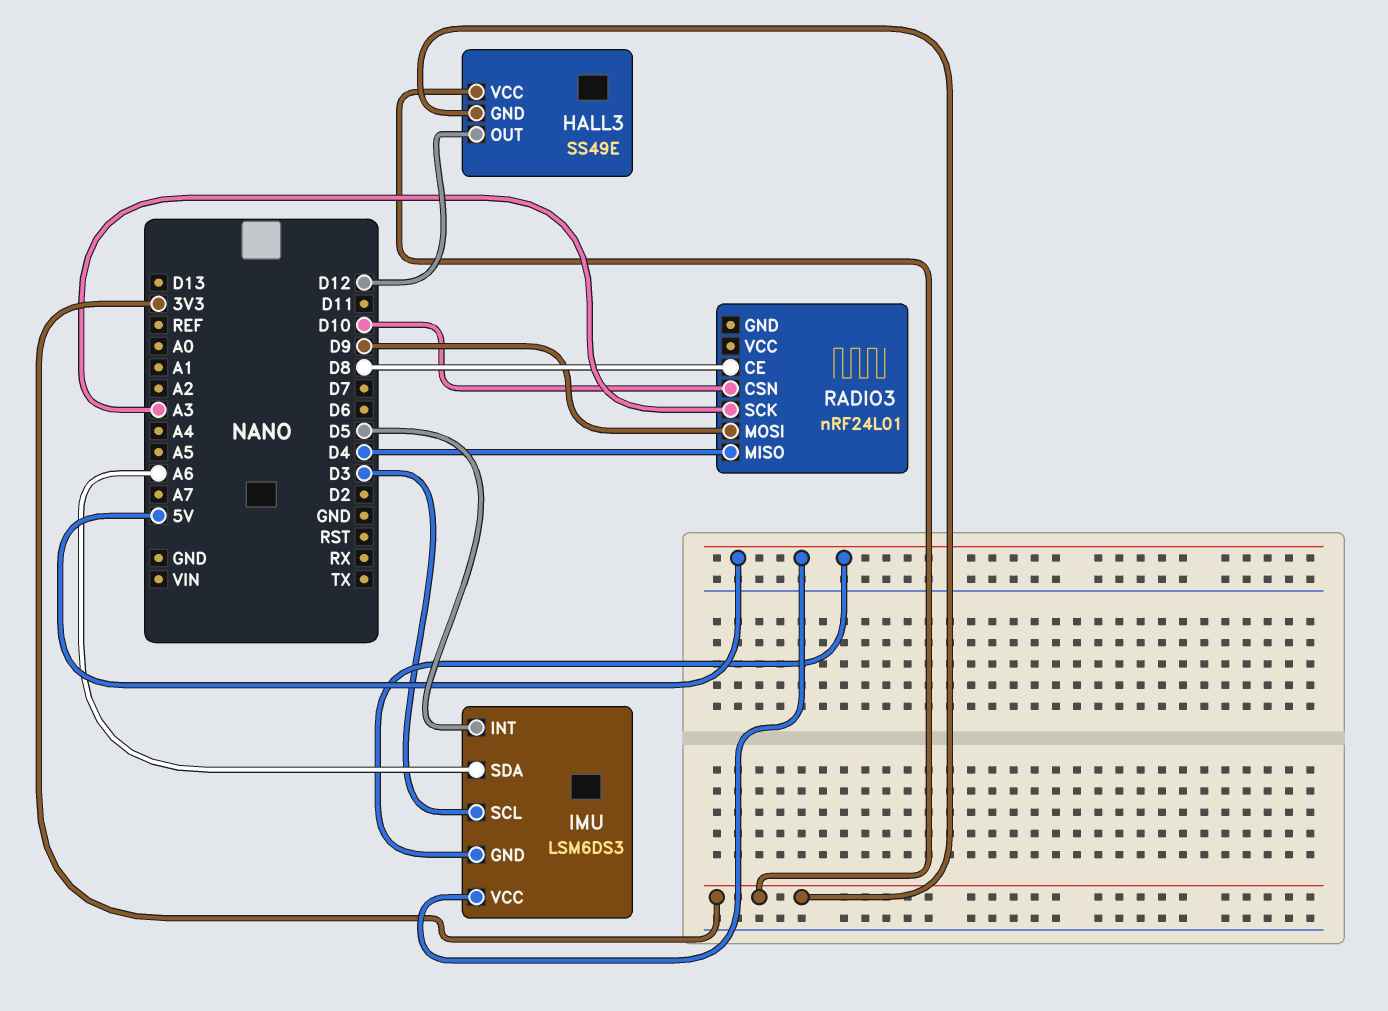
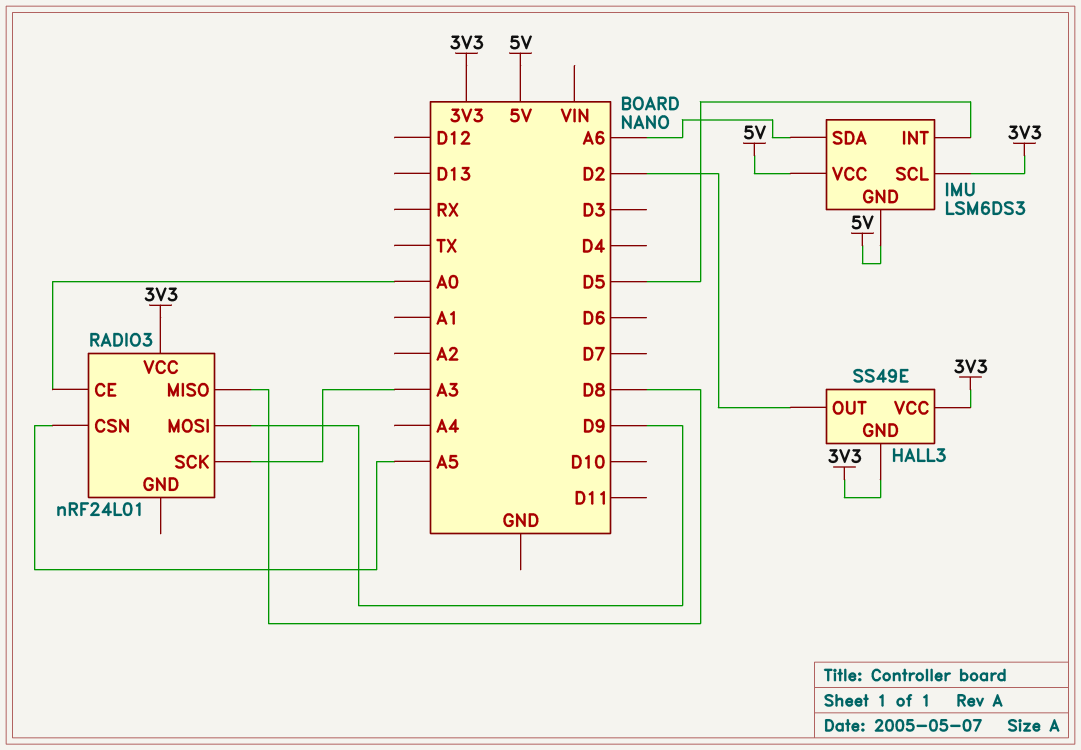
HALL3 pin OUT: D12 -> D2
IMU pin SCL: D3 -> 3V3
RADIO3 pin CE: D8 -> A0
RADIO3 pin CSN: D10 -> A5
RADIO3 pin MISO: D4 -> D8
RADIO3 pin VCC: none -> 3V3

